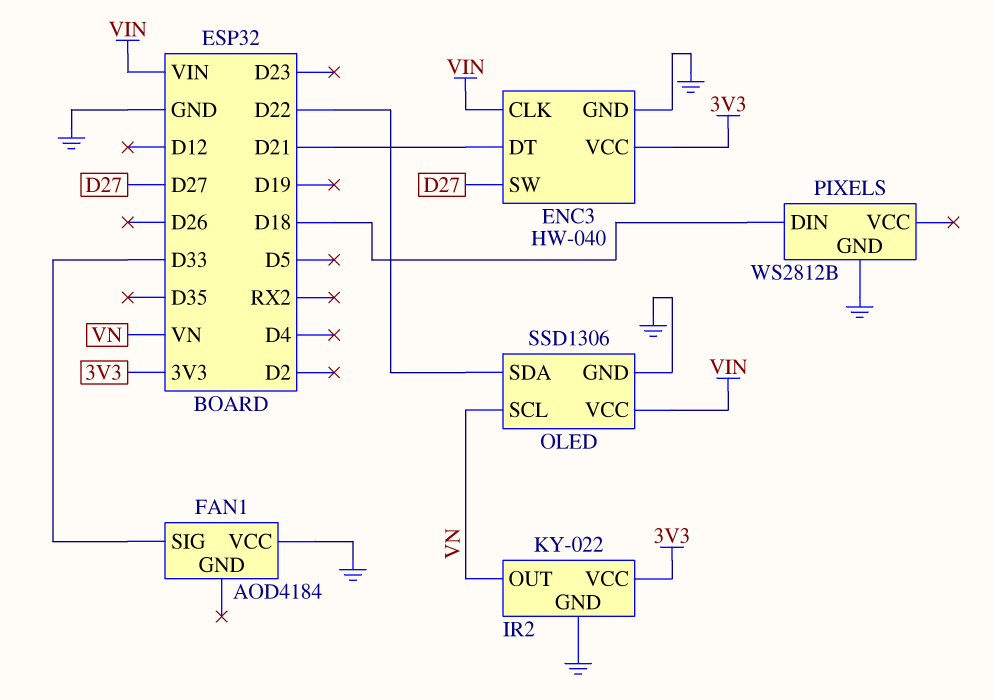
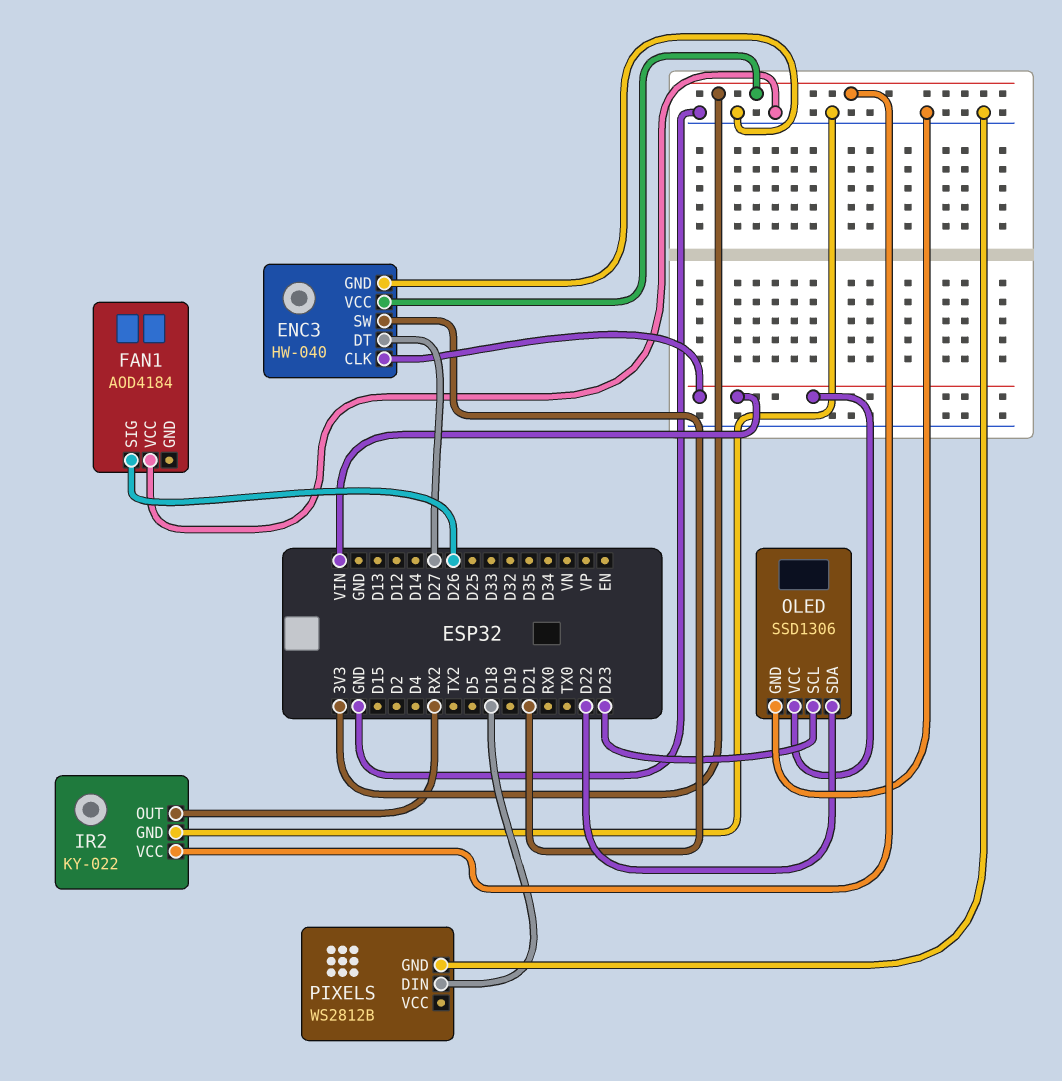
ENC3 pin DT: D21 -> D27
ENC3 pin SW: D27 -> D21
FAN1 pin SIG: D33 -> D26
IR2 pin OUT: VN -> RX2
OLED pin SCL: VN -> D23

